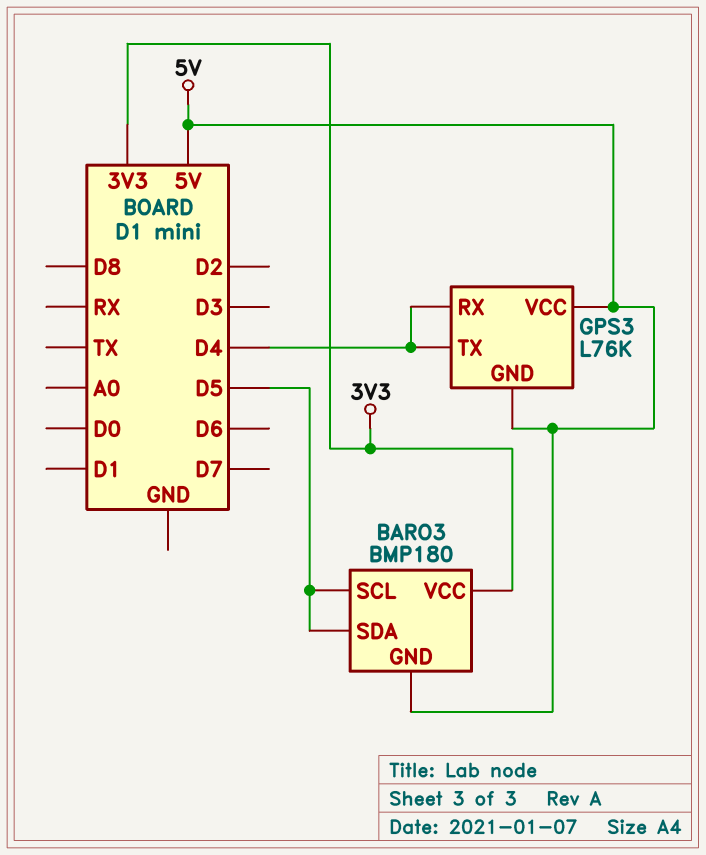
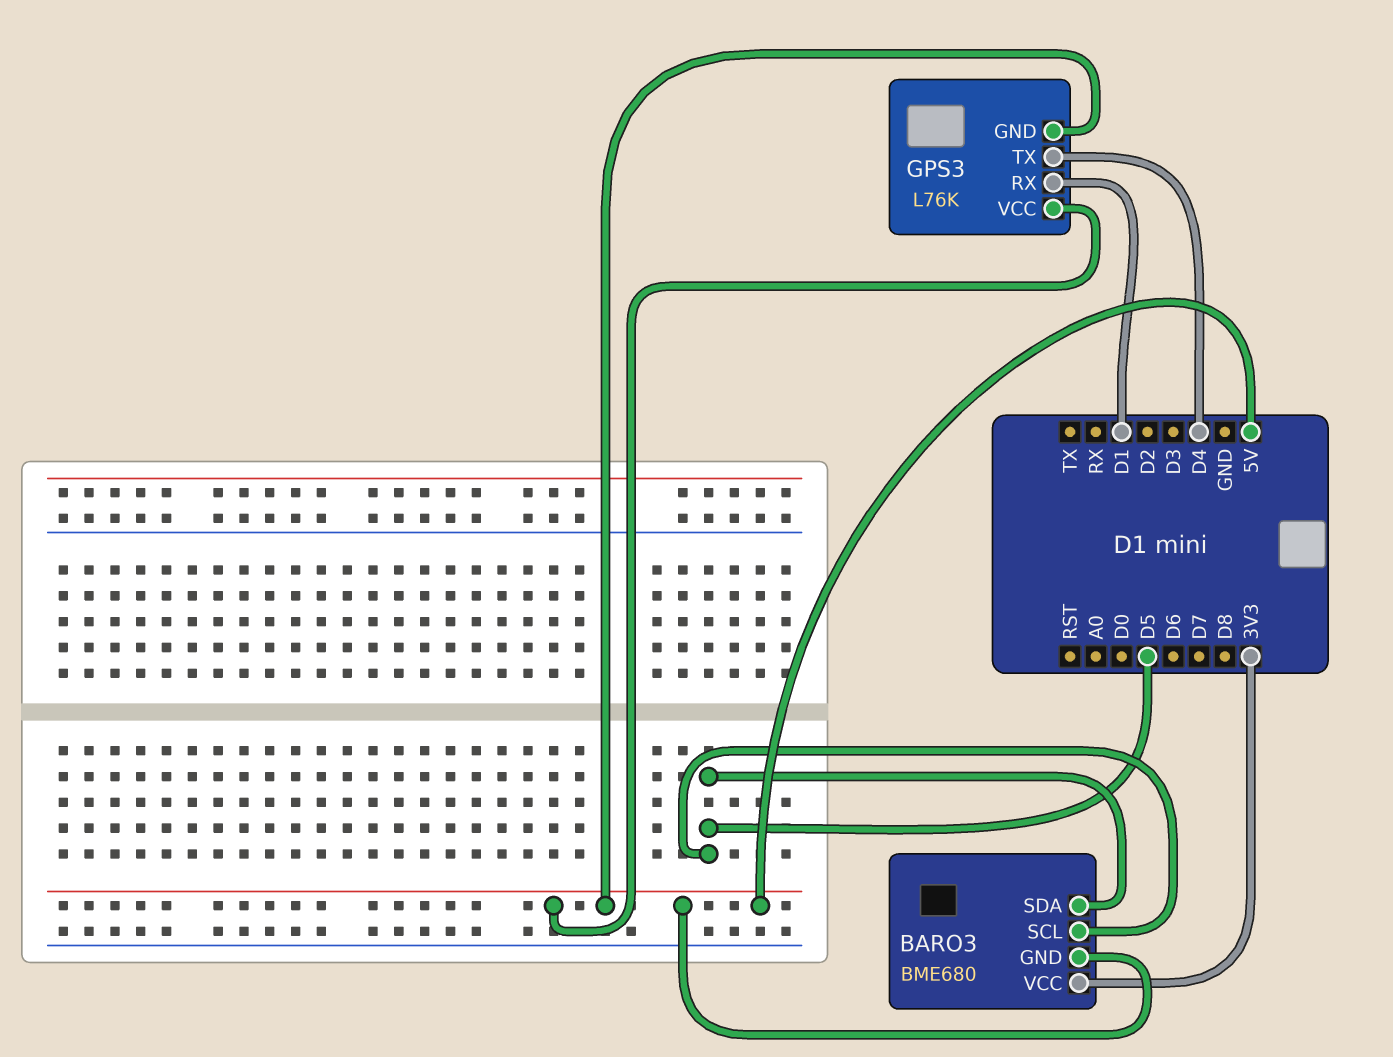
BARO3: BMP180 -> BME680
GPS3 pin RX: D4 -> D1

